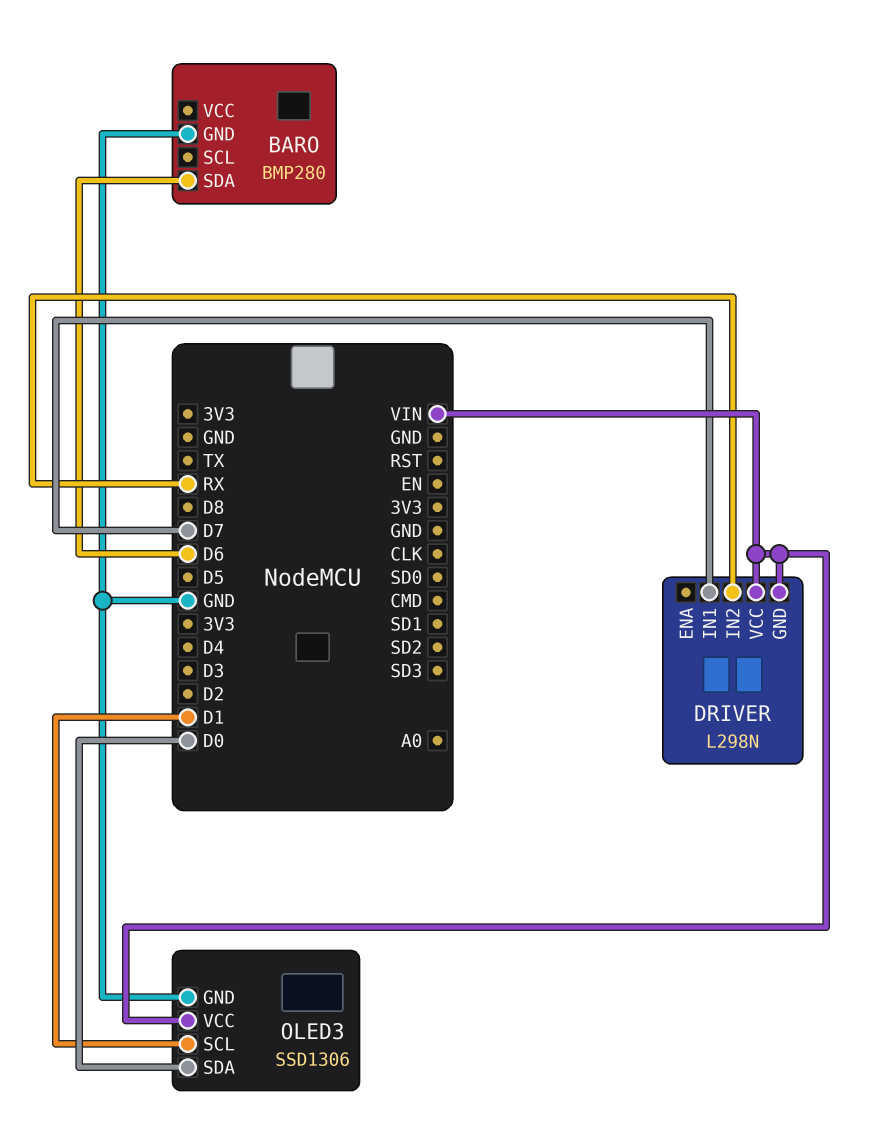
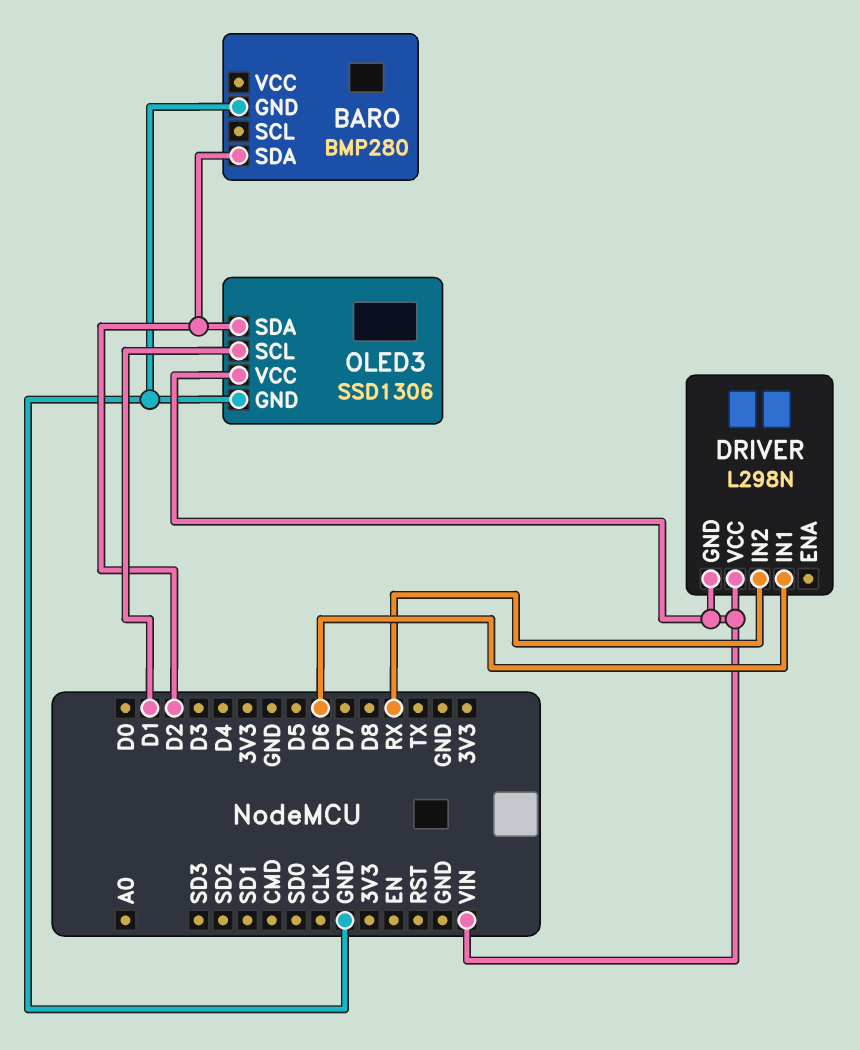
BARO pin SDA: D6 -> D2
DRIVER pin IN1: D7 -> D6
OLED3 pin SDA: D0 -> D2

